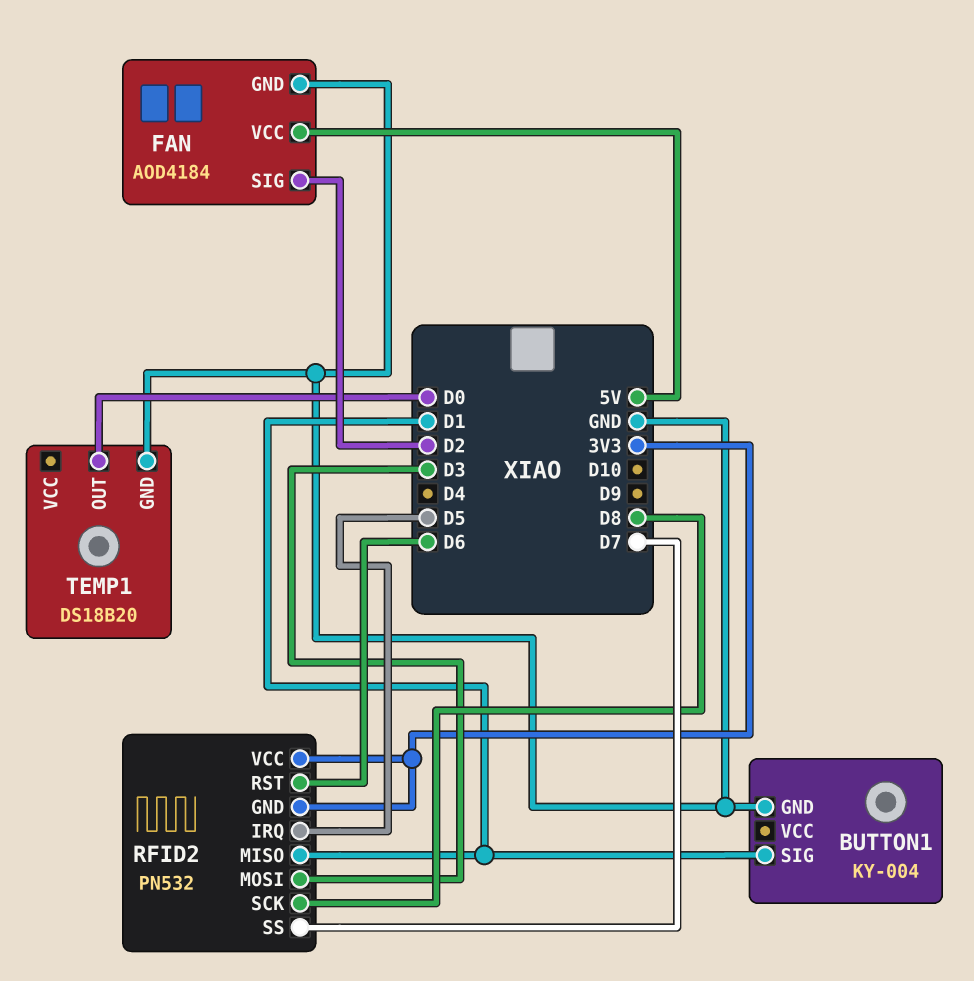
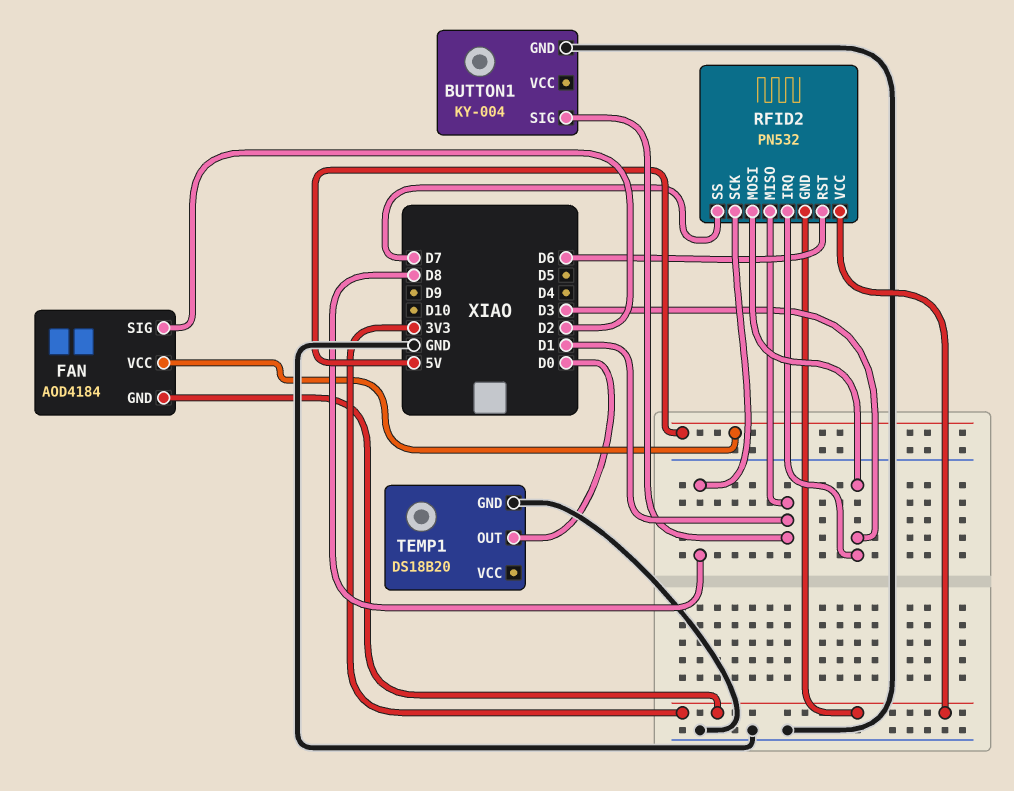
FAN pin GND: GND -> 3V3
RFID2 pin IRQ: D5 -> D3

